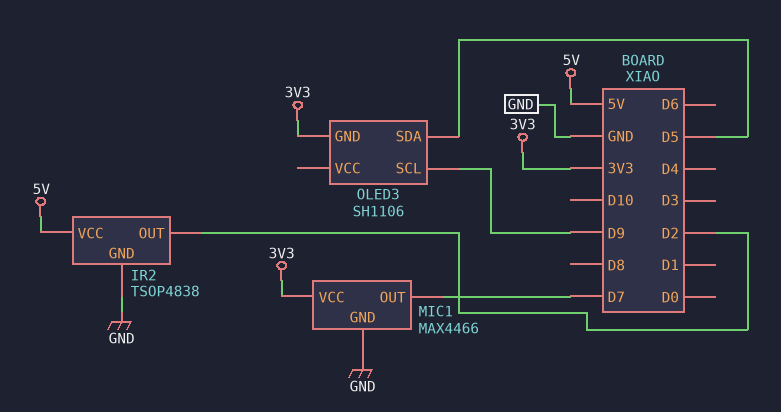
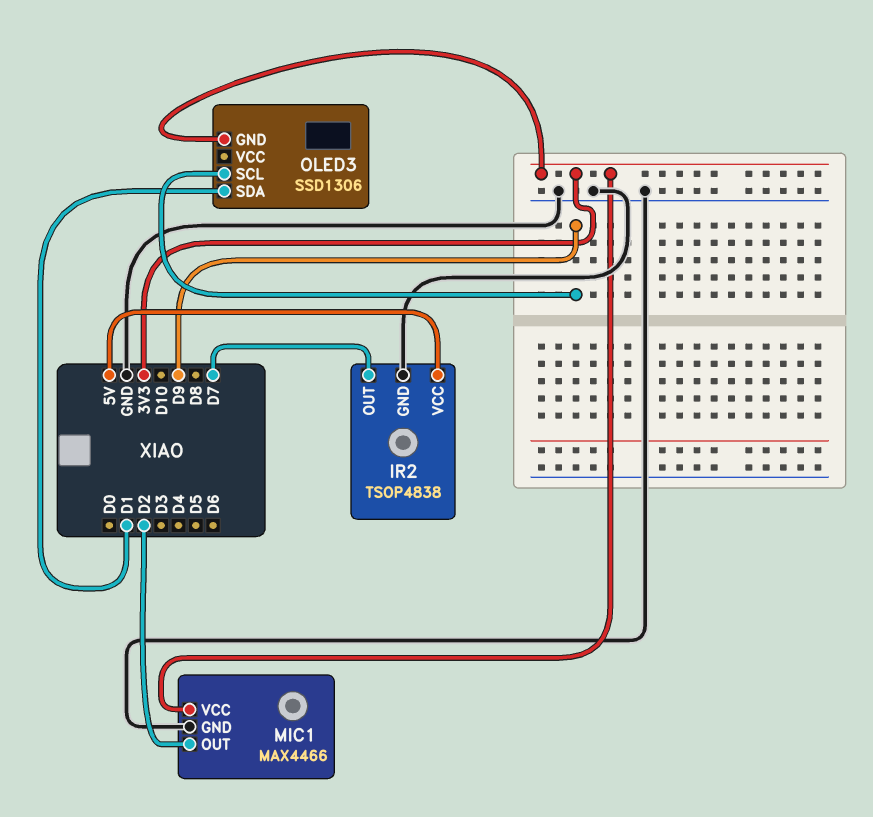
IR2 pin OUT: D2 -> D7
MIC1 pin OUT: D7 -> D2
OLED3: SH1106 -> SSD1306
OLED3 pin SDA: D5 -> D1

